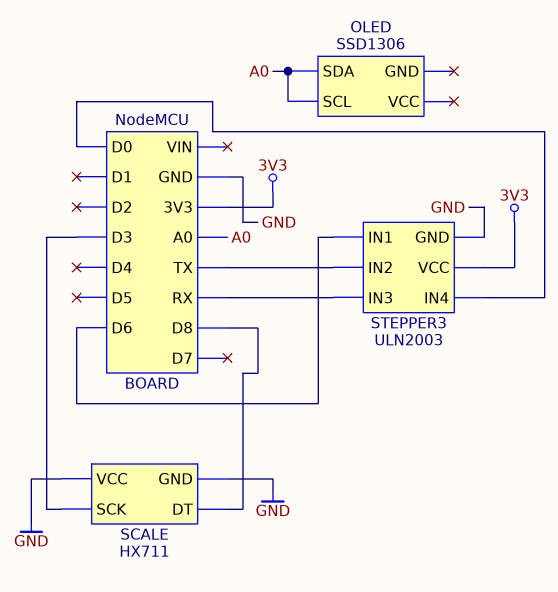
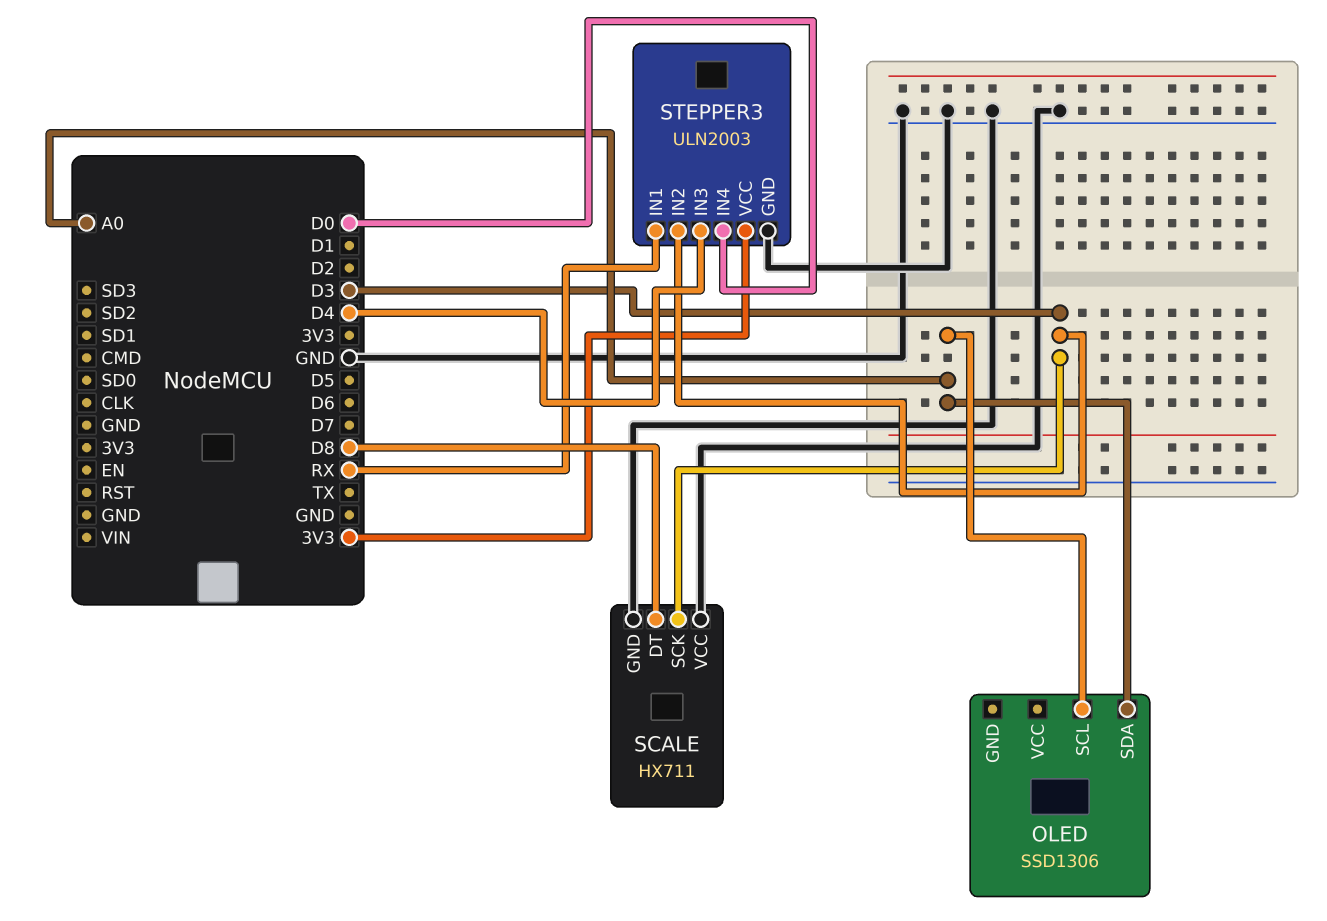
STEPPER3 pin IN1: D6 -> RX
STEPPER3 pin IN2: TX -> D3
STEPPER3 pin IN3: RX -> D4

